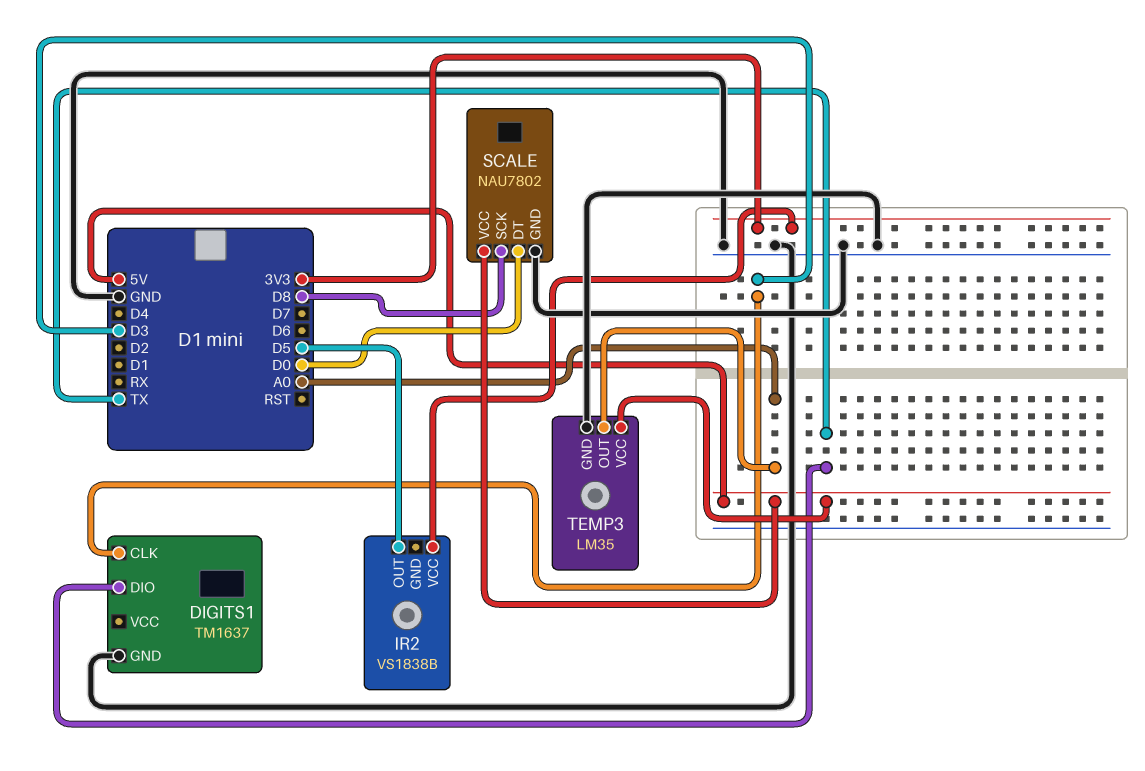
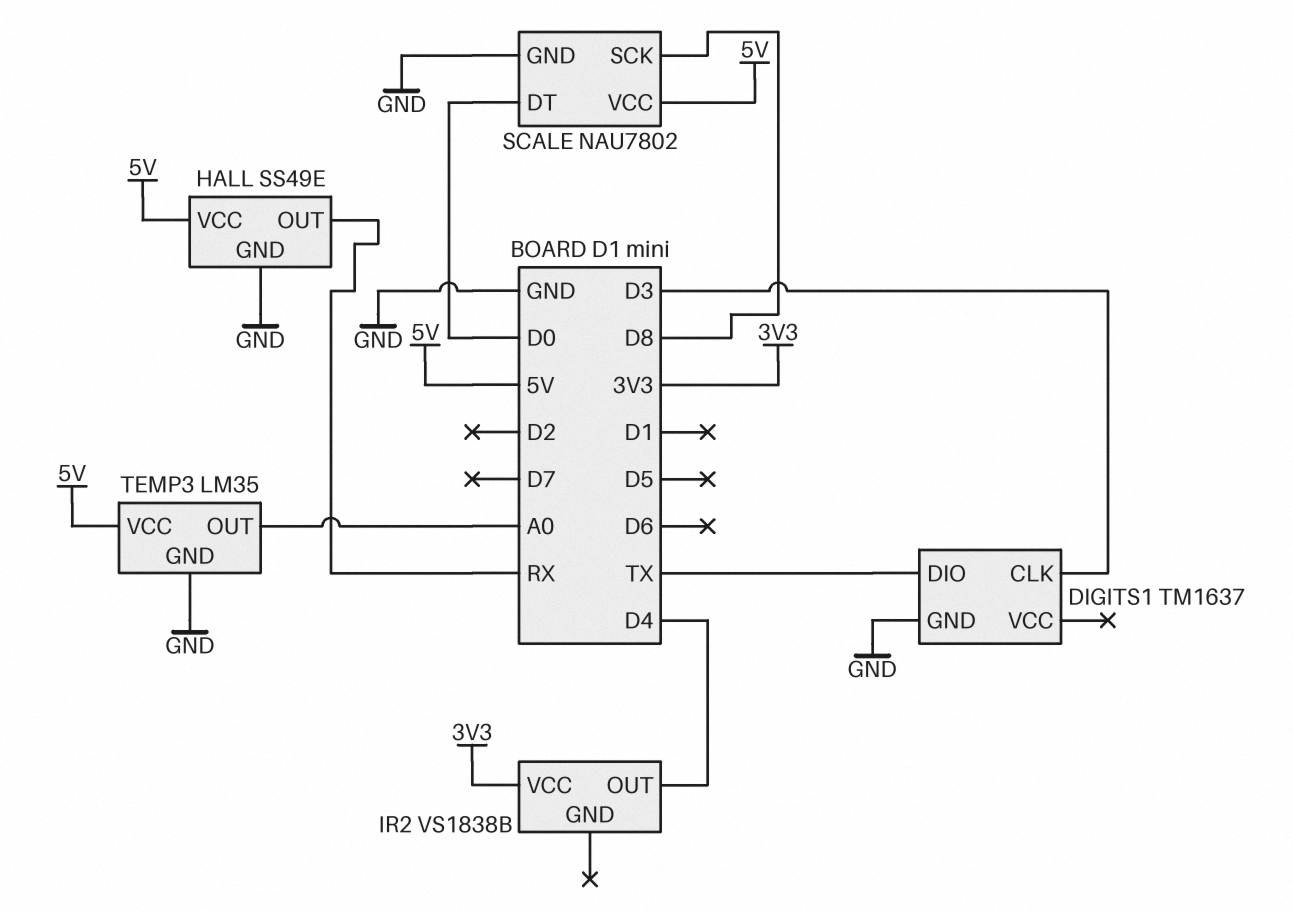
HALL: none -> SS49E
HALL pin GND: none -> GND
HALL pin OUT: none -> RX
HALL pin VCC: none -> 5V
IR2 pin OUT: D5 -> D4

